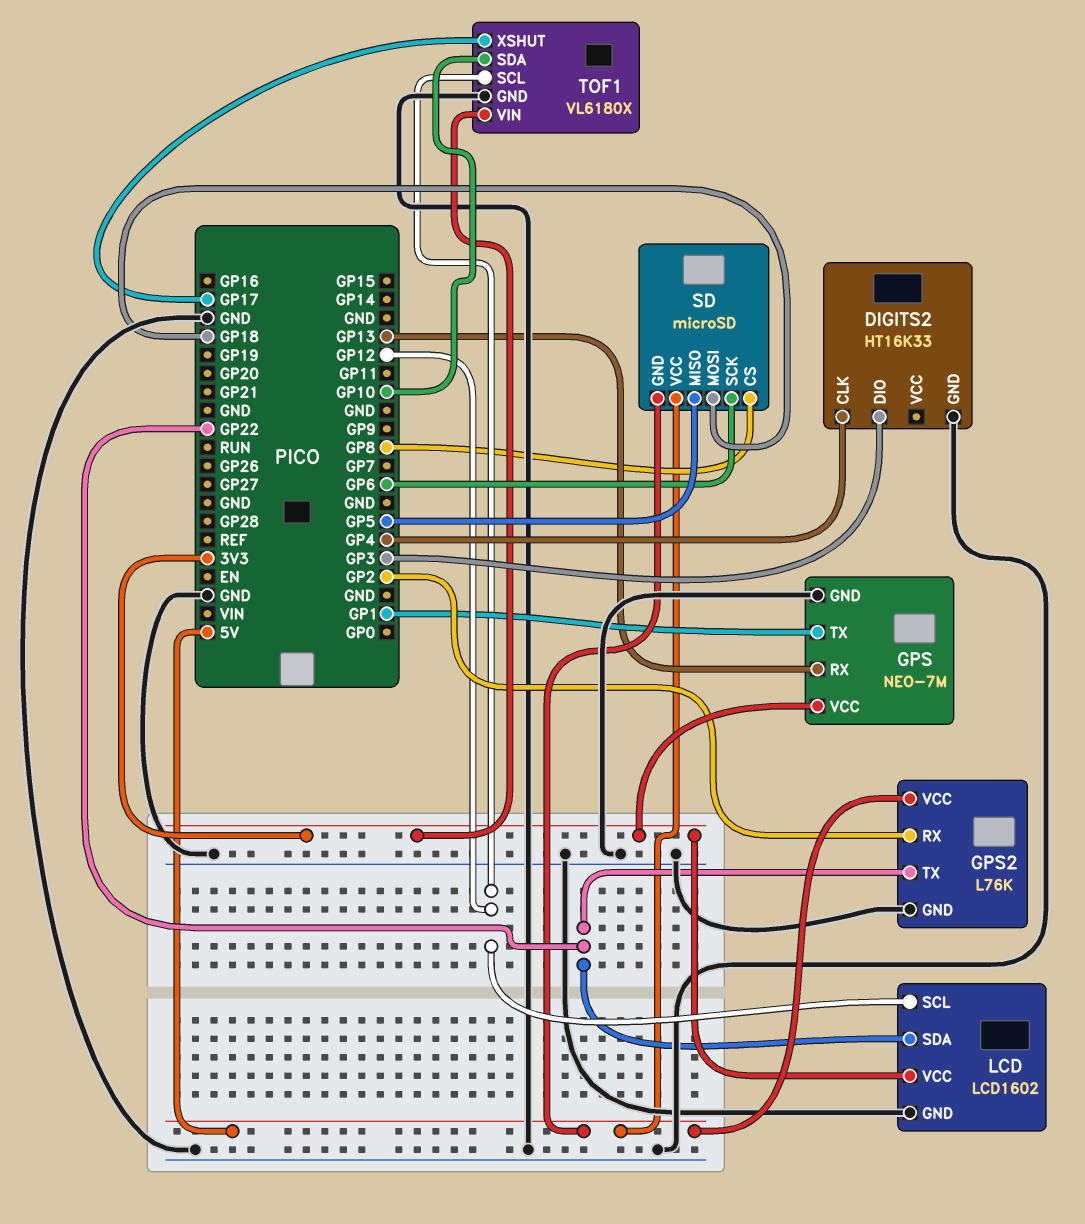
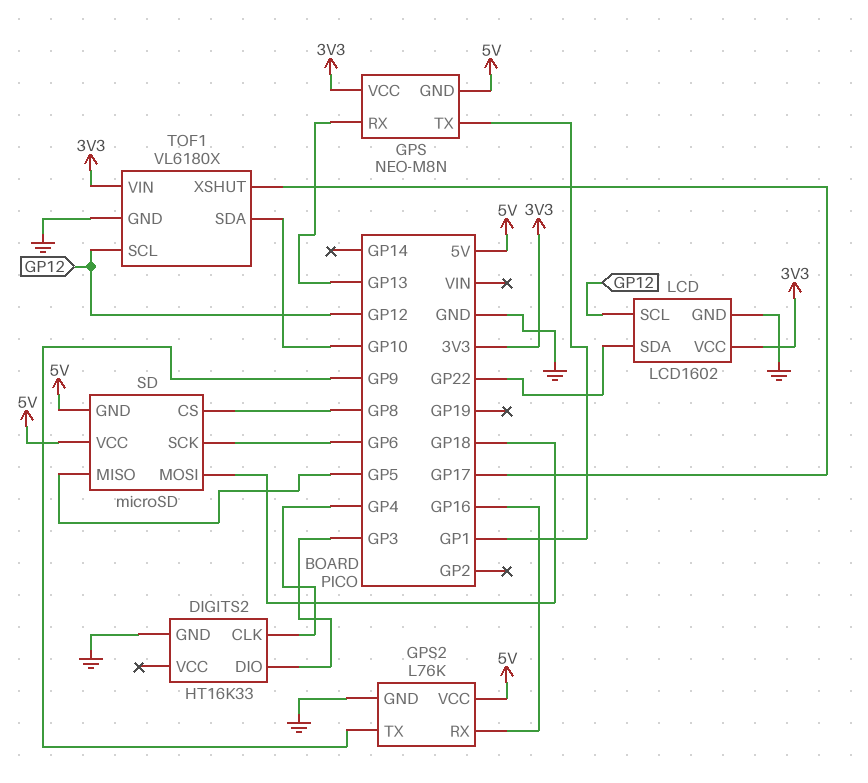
GPS: NEO-7M -> NEO-M8N
GPS pin GND: GND -> 5V
GPS2 pin RX: GP2 -> GP16
GPS2 pin TX: GP22 -> GP9

